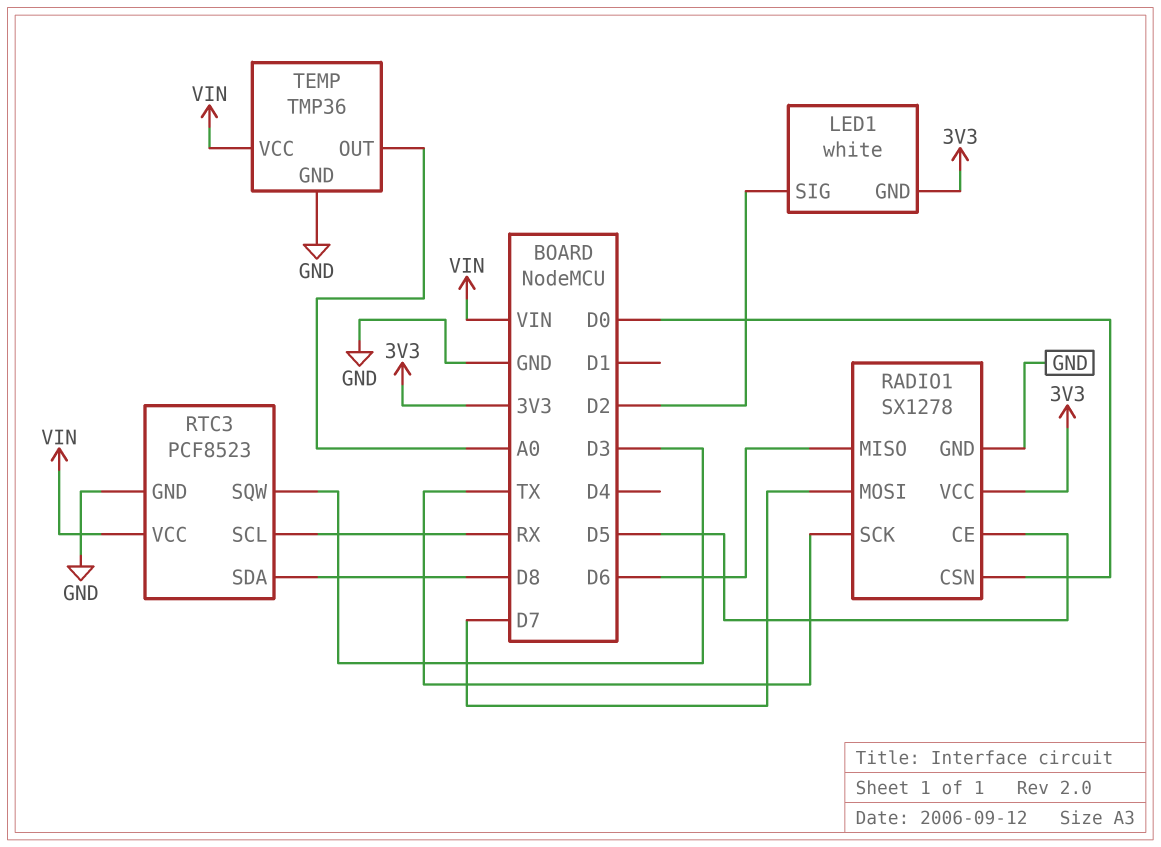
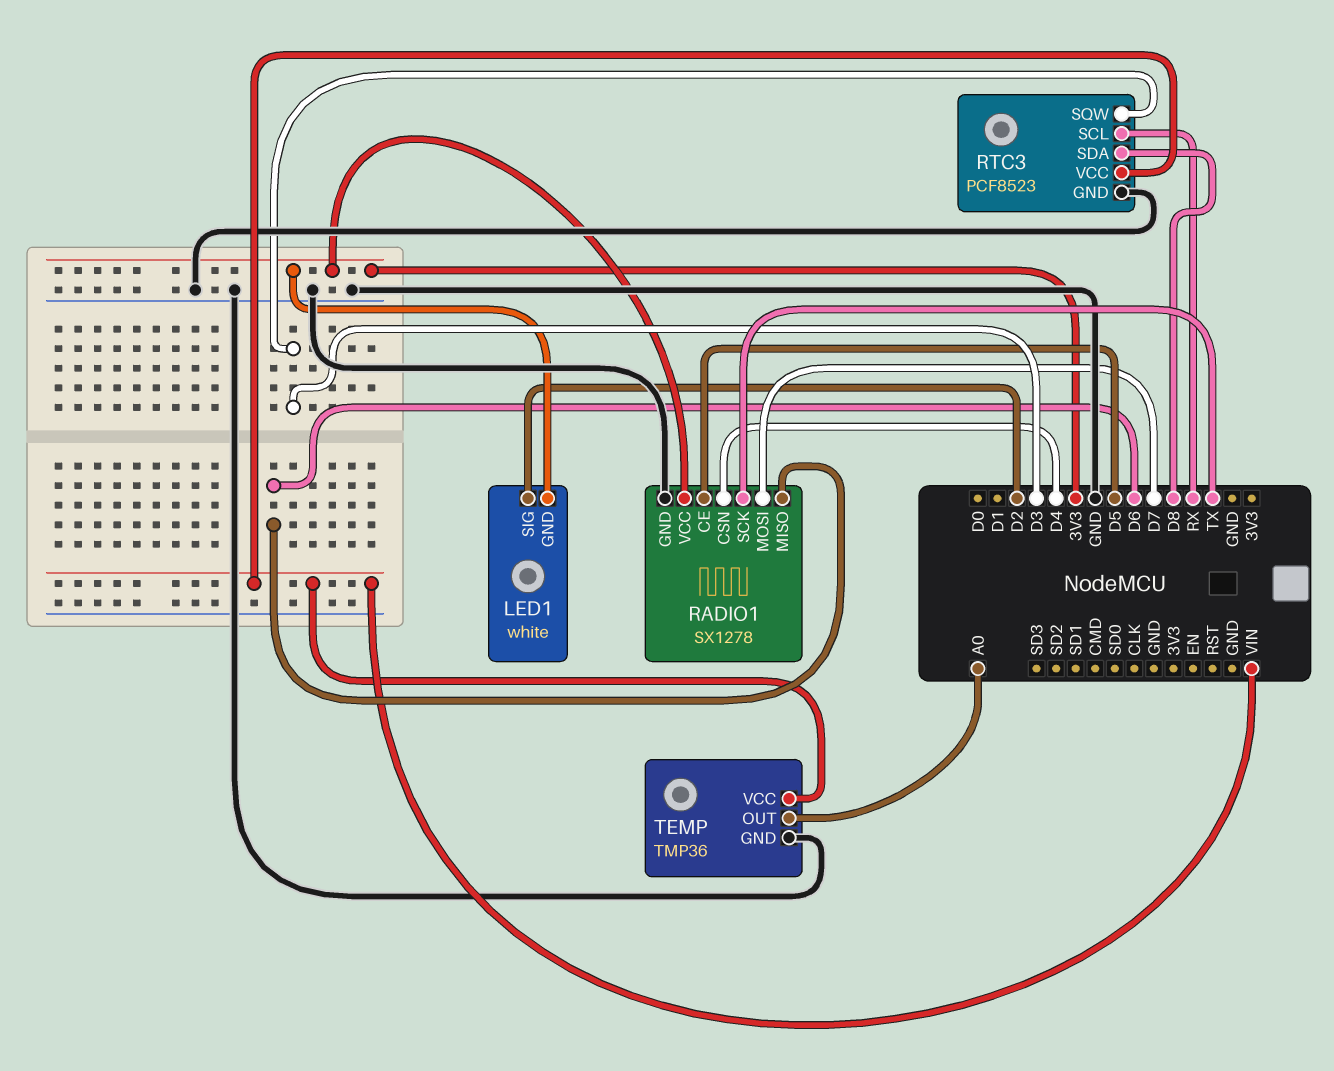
RADIO1 pin CSN: D0 -> D4

